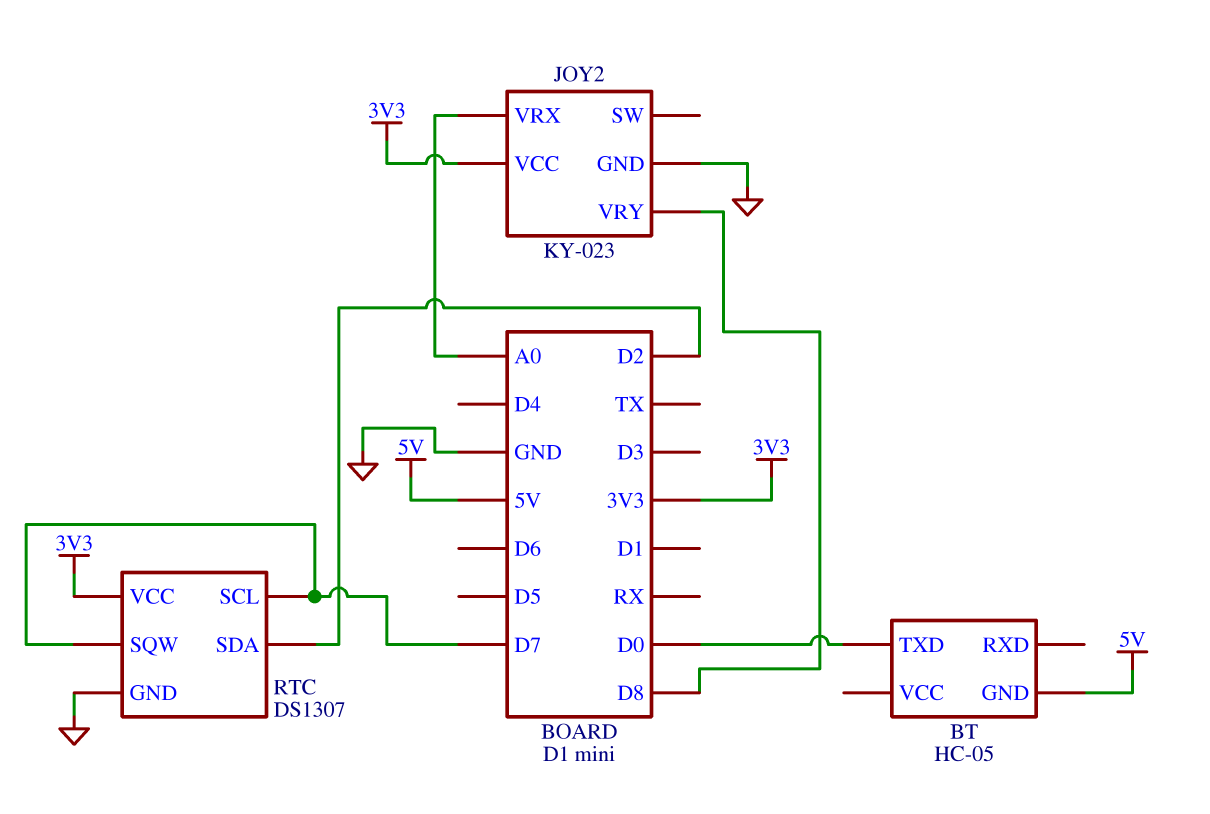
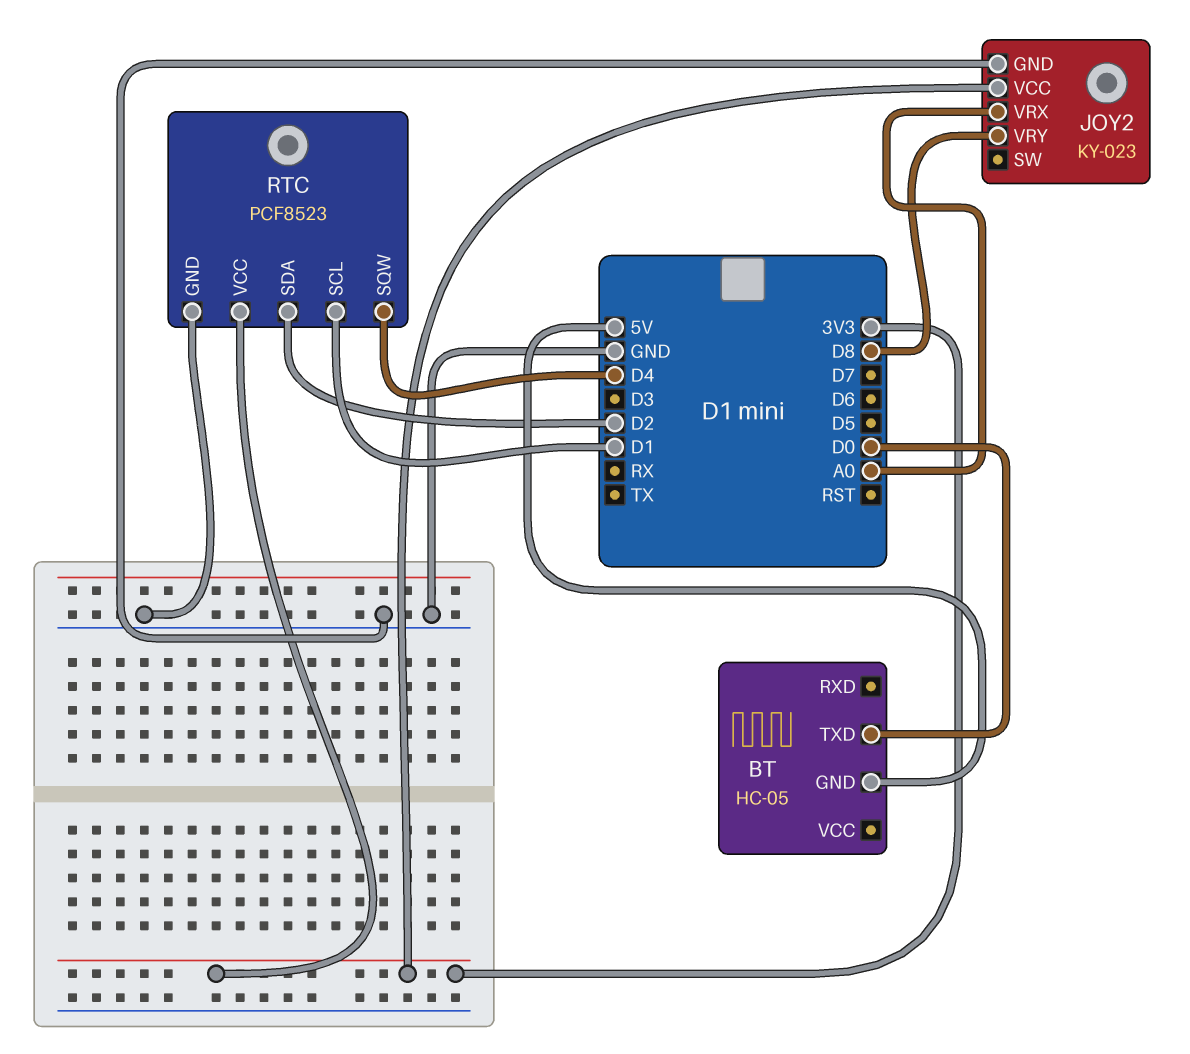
RTC: DS1307 -> PCF8523
RTC pin SCL: D7 -> D1
RTC pin SQW: D7 -> D4

